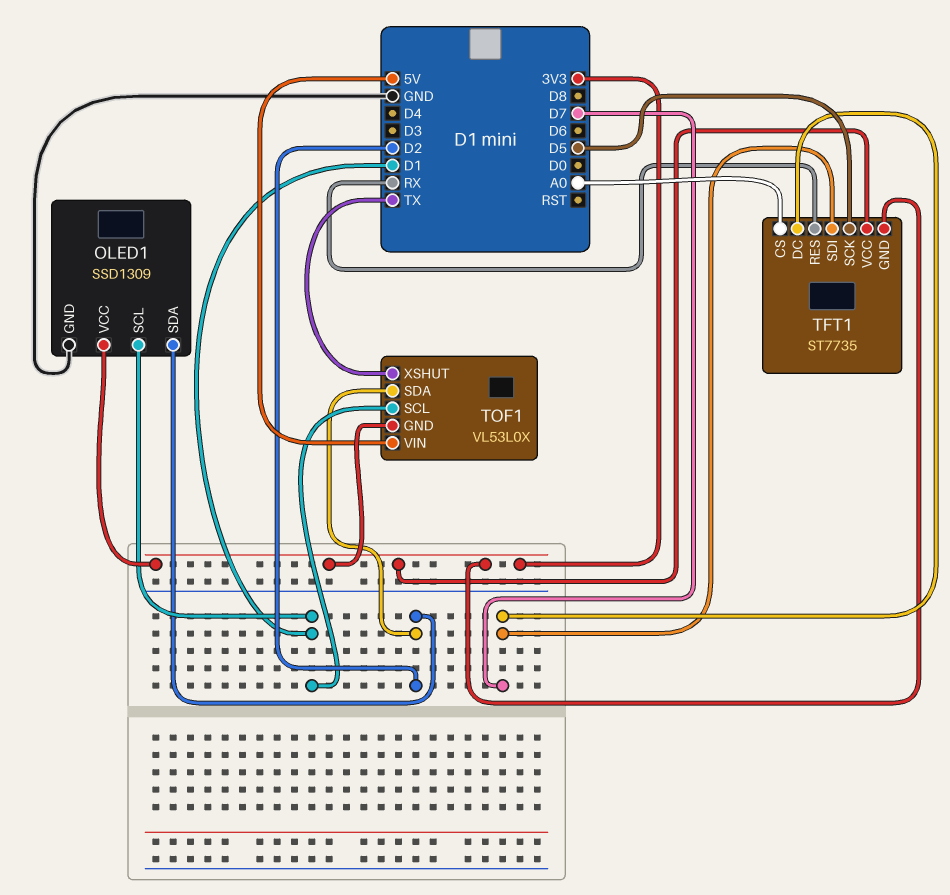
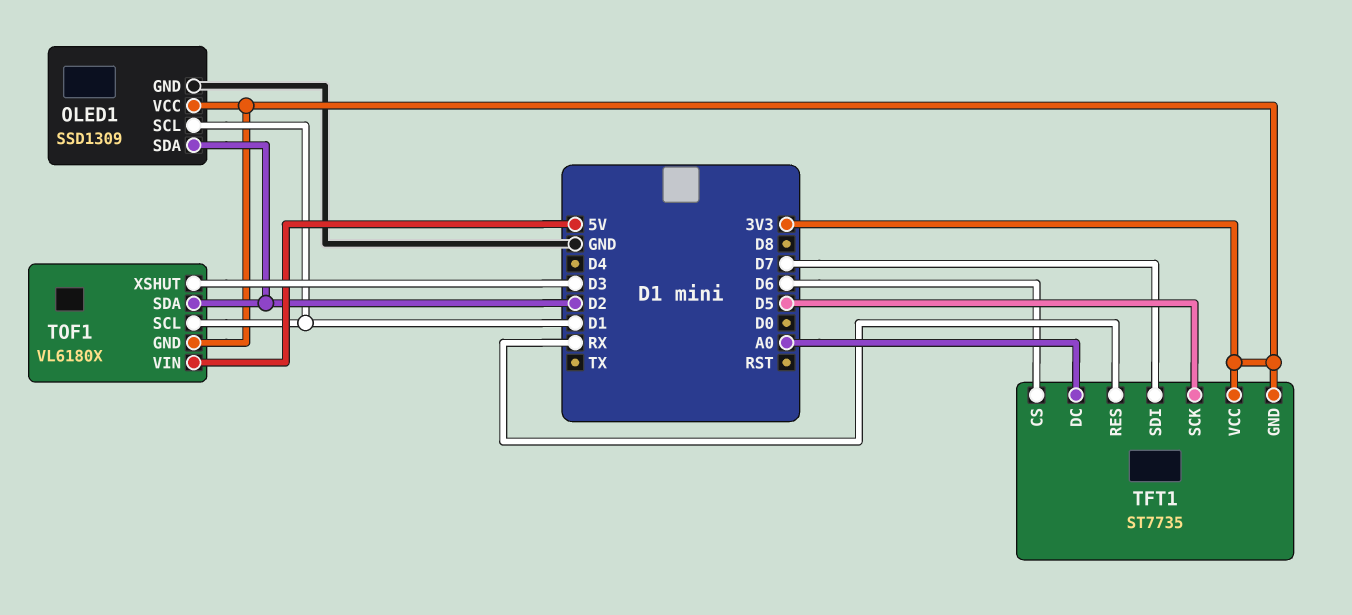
TFT1 pin CS: A0 -> D6
TFT1 pin DC: D7 -> A0
TOF1: VL53L0X -> VL6180X
TOF1 pin XSHUT: TX -> D3

